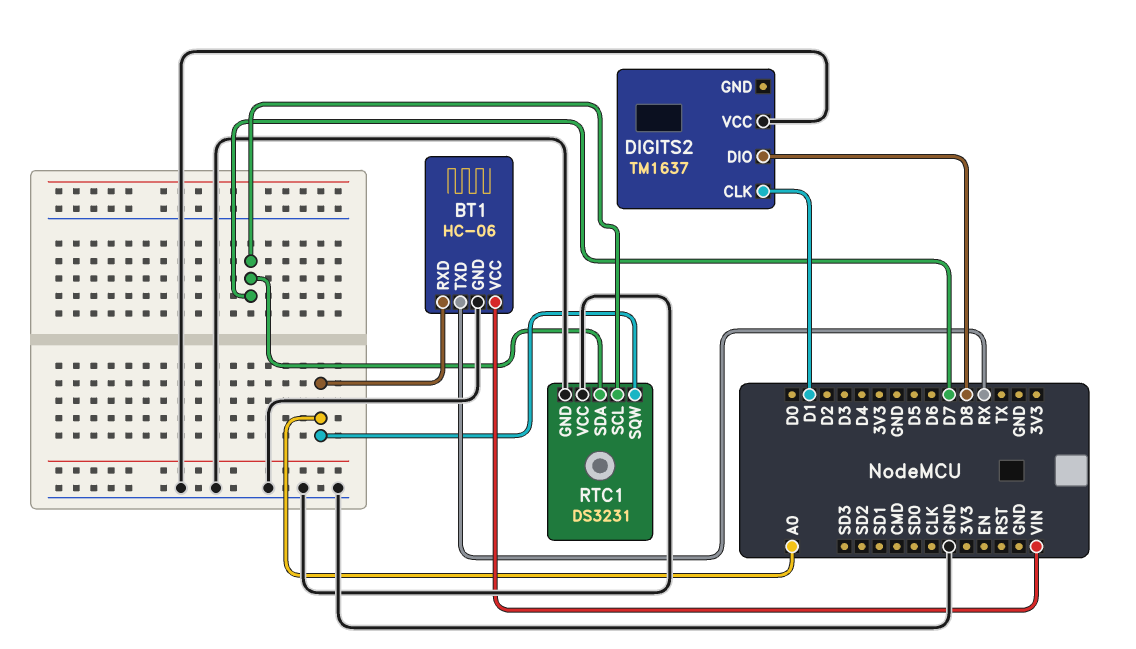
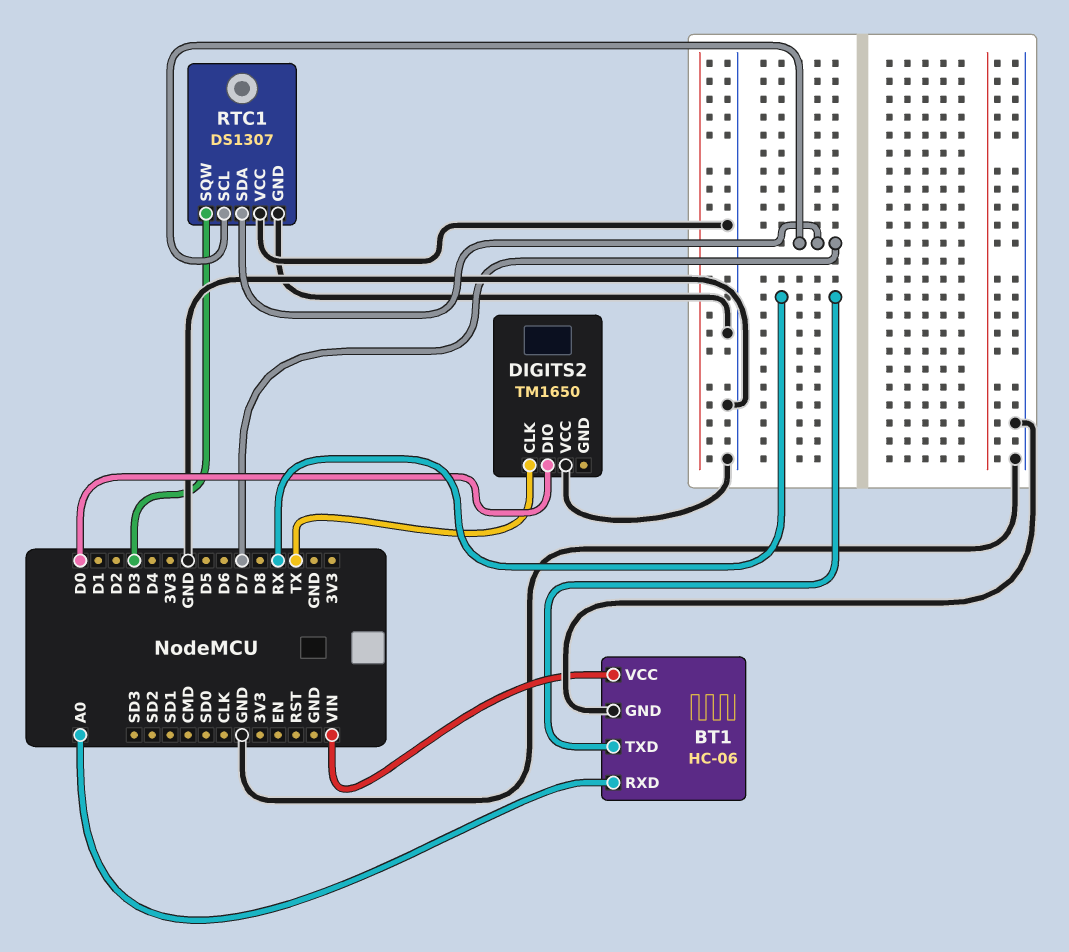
DIGITS2: TM1637 -> TM1650
DIGITS2 pin CLK: D1 -> TX
DIGITS2 pin DIO: D8 -> D0
RTC1: DS3231 -> DS1307
RTC1 pin SQW: A0 -> D3

